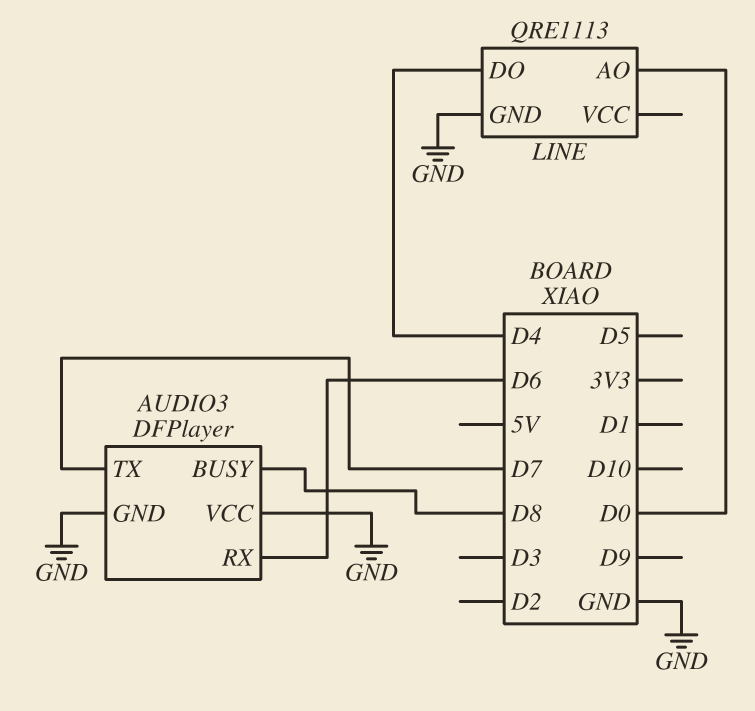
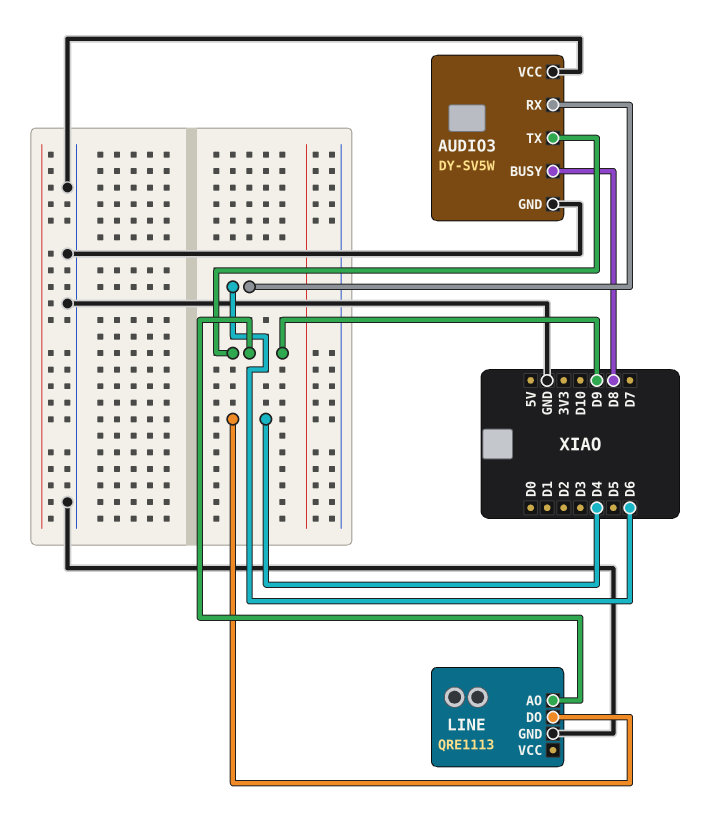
AUDIO3: DFPlayer -> DY-SV5W
AUDIO3 pin TX: D7 -> D9
LINE pin AO: D0 -> D9

